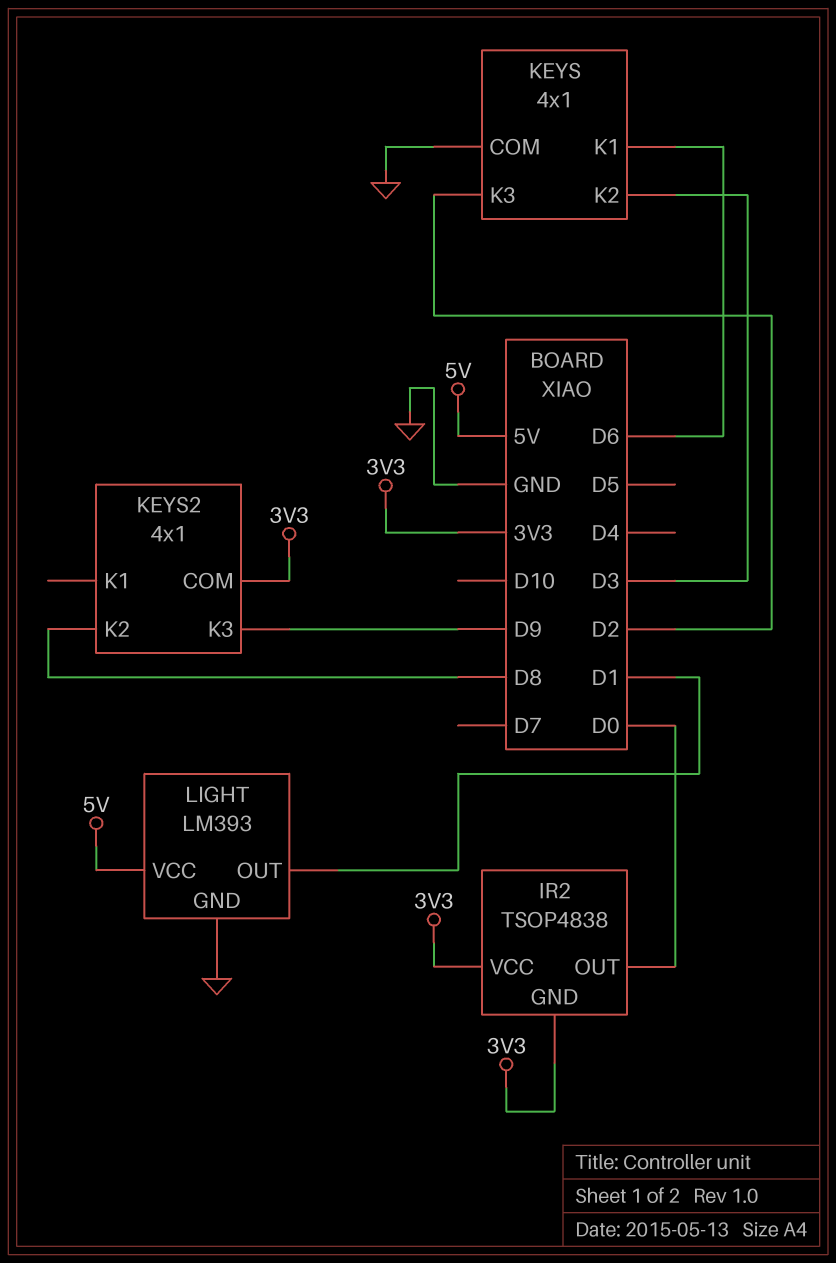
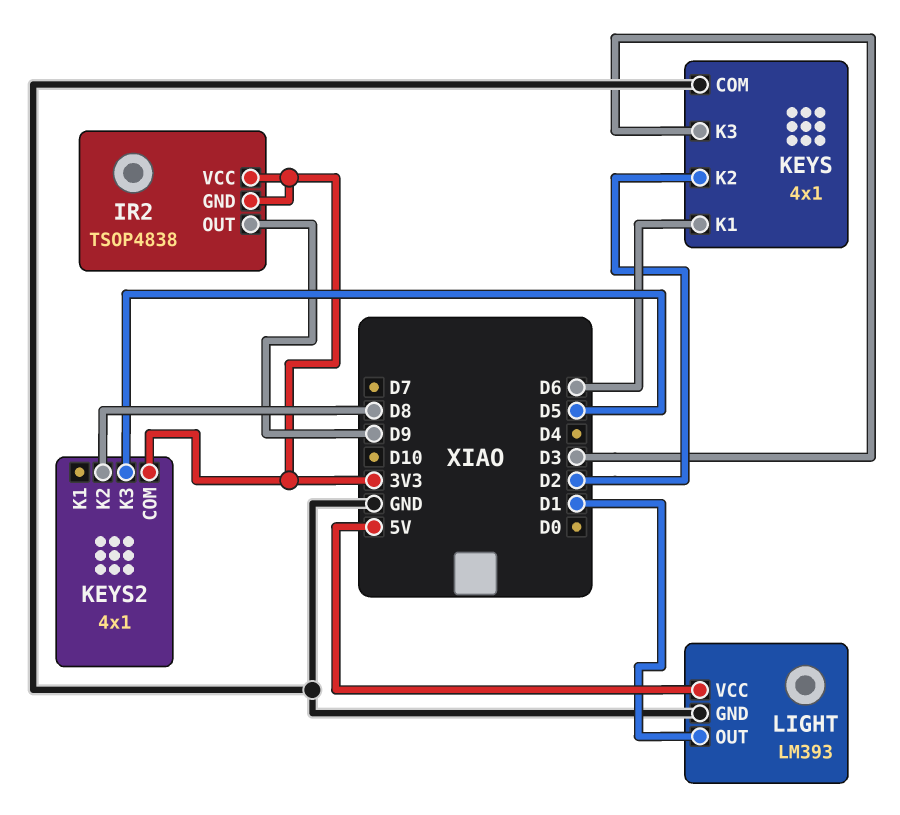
IR2 pin OUT: D0 -> D9
KEYS pin K2: D3 -> D2
KEYS pin K3: D2 -> D3
KEYS2 pin K3: D9 -> D5

